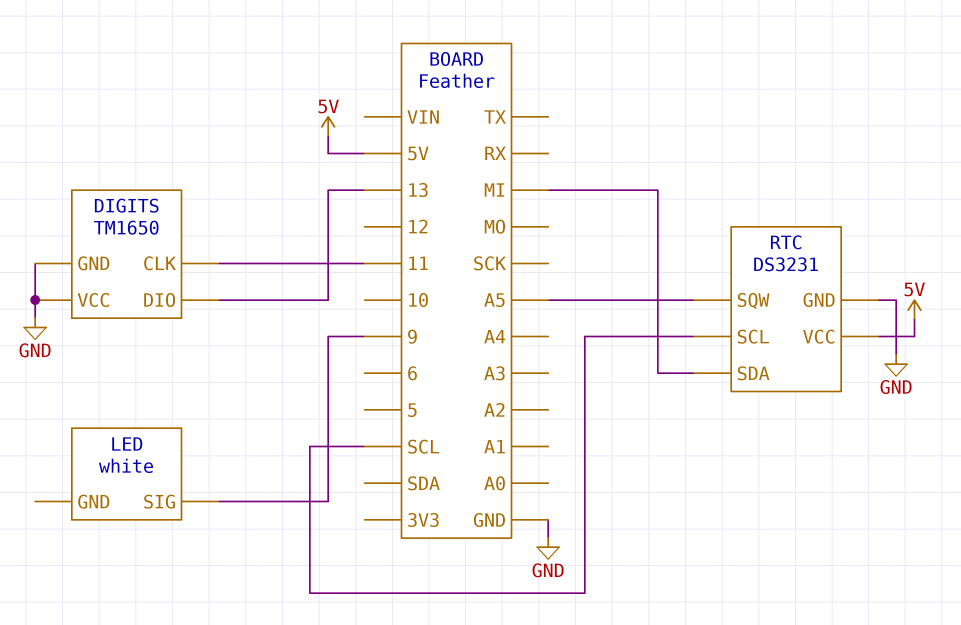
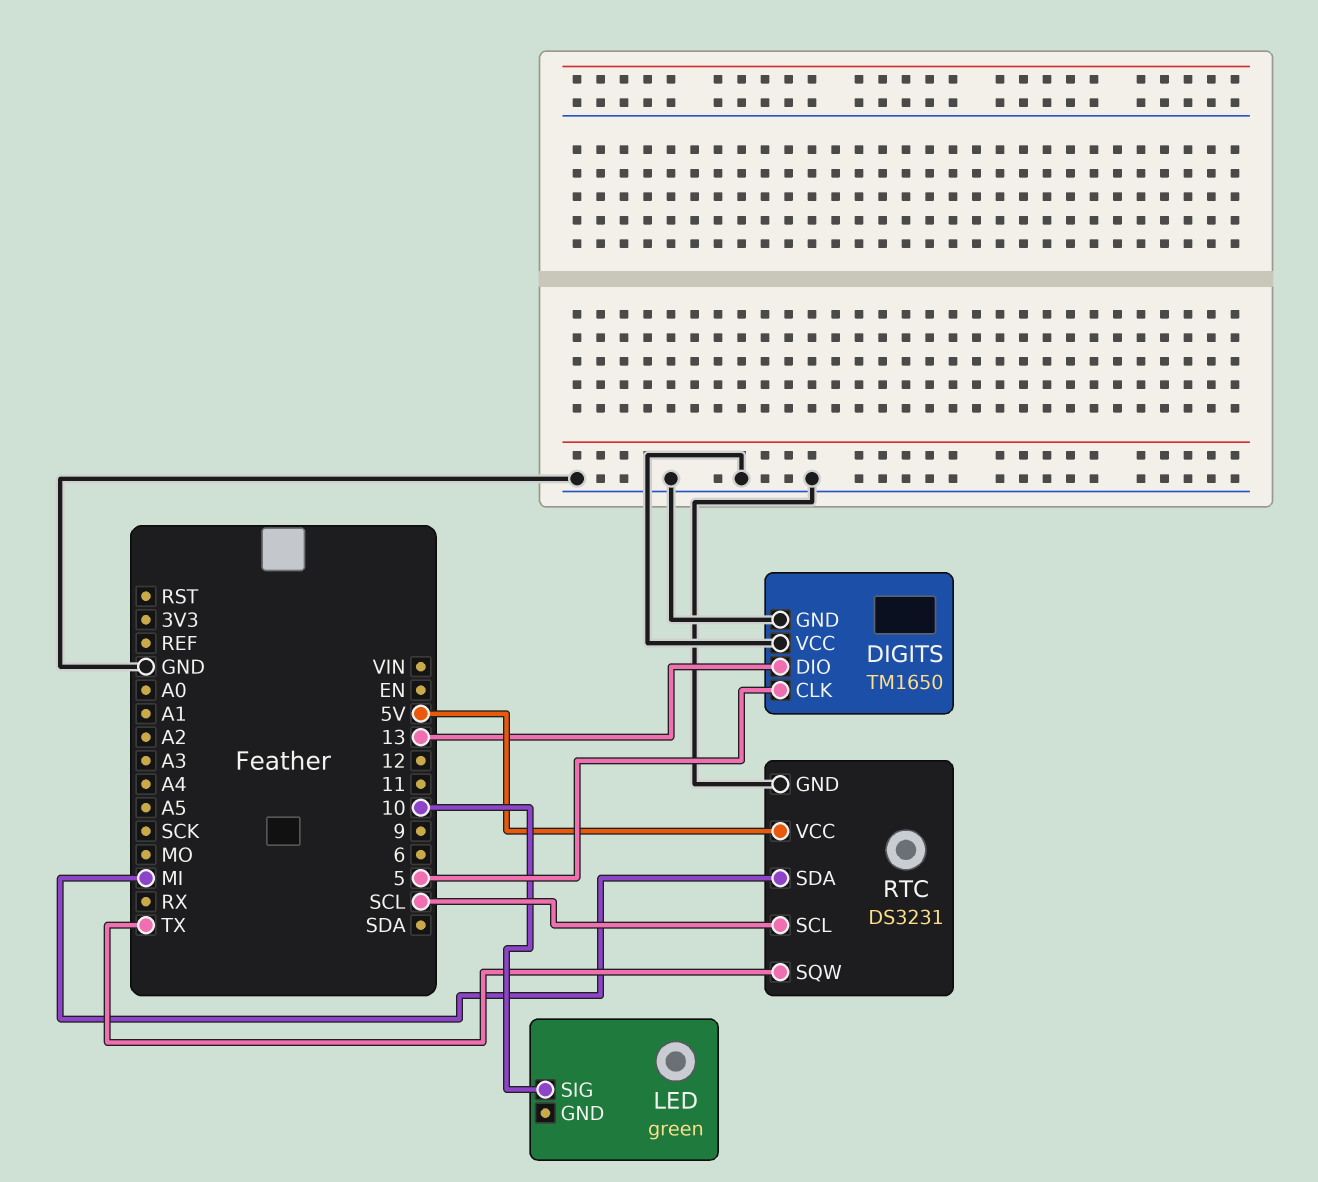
DIGITS pin CLK: 11 -> 5
LED: white -> green
LED pin SIG: 9 -> 10
RTC pin SQW: A5 -> TX

